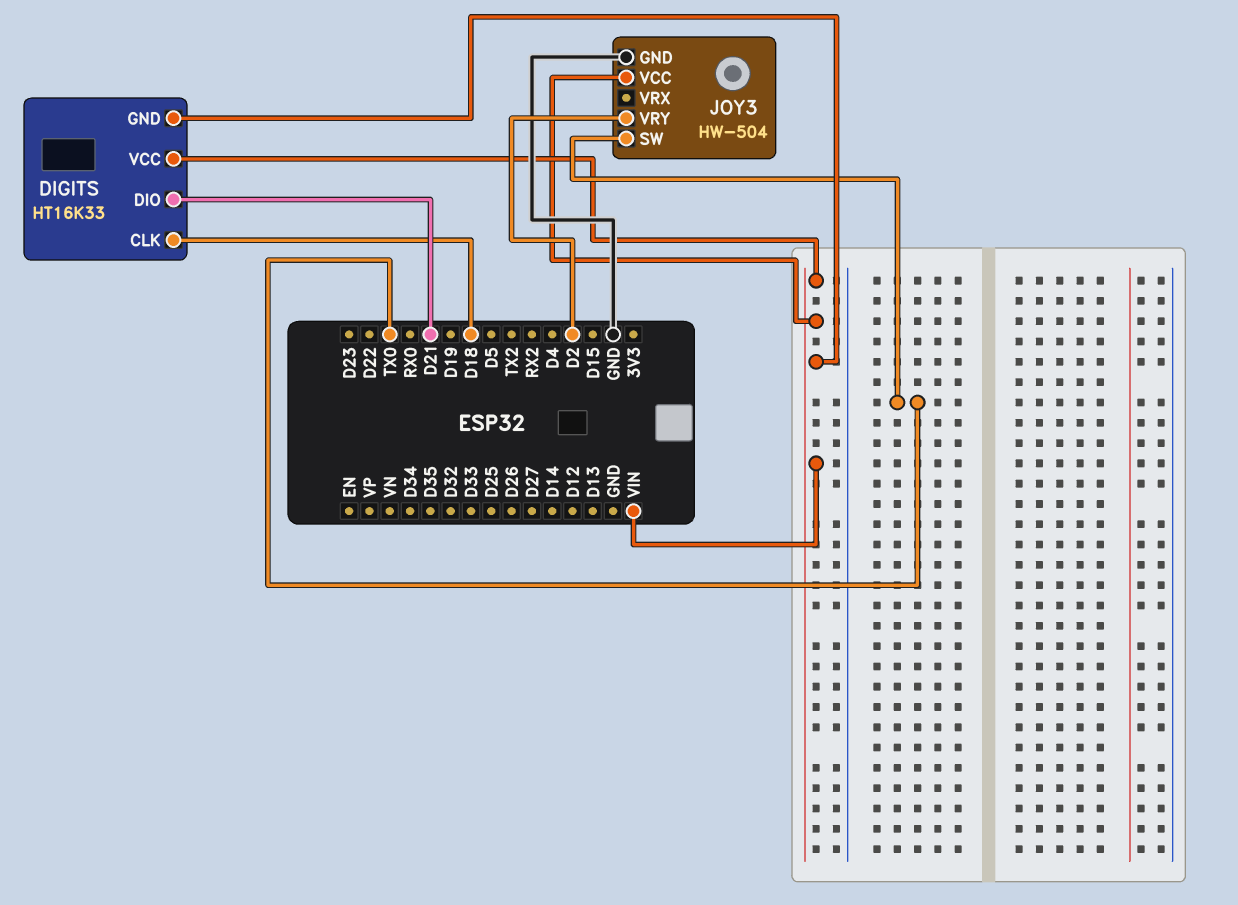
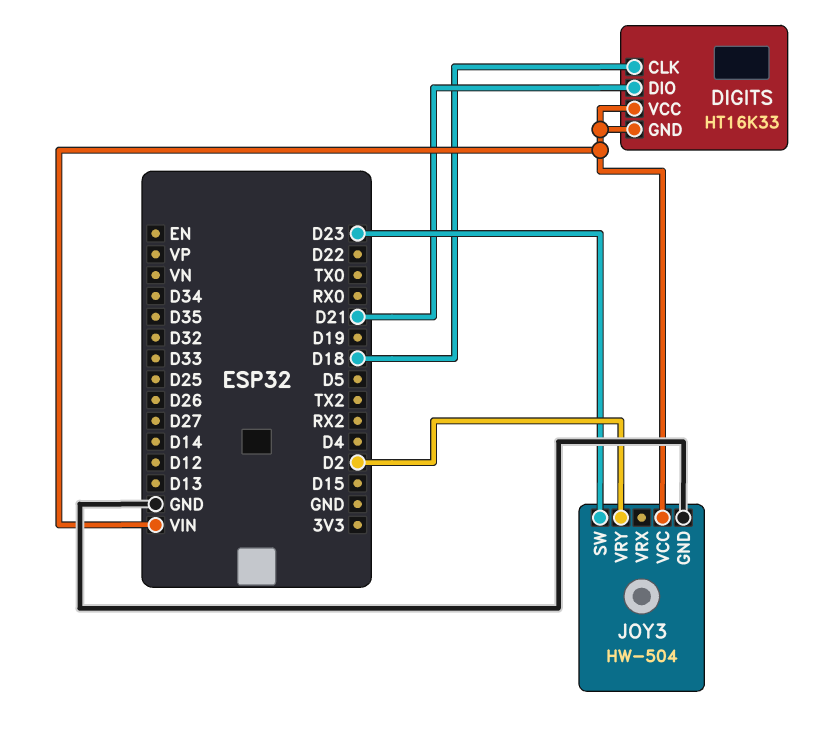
JOY3 pin SW: TX0 -> D23

